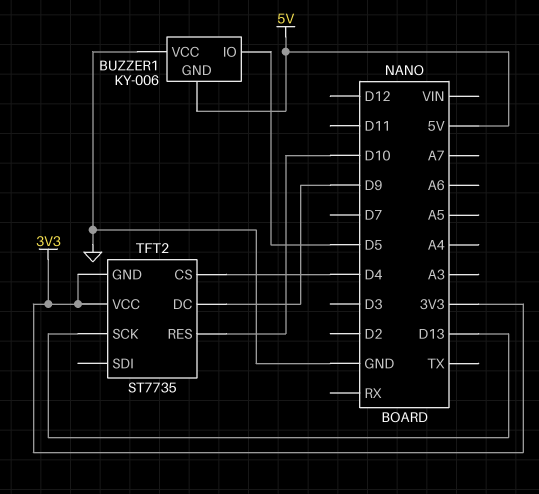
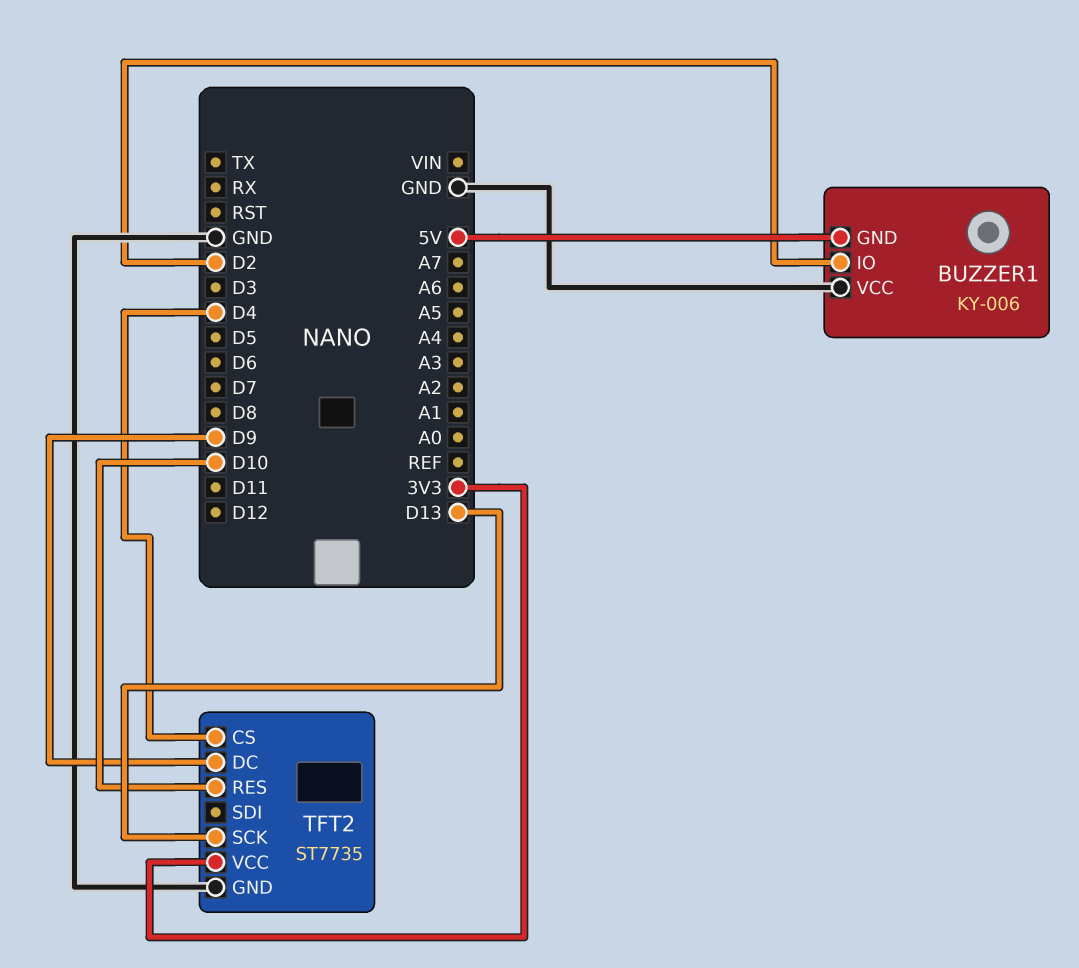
BUZZER1 pin IO: D5 -> D2
TFT2 pin GND: 3V3 -> GND

